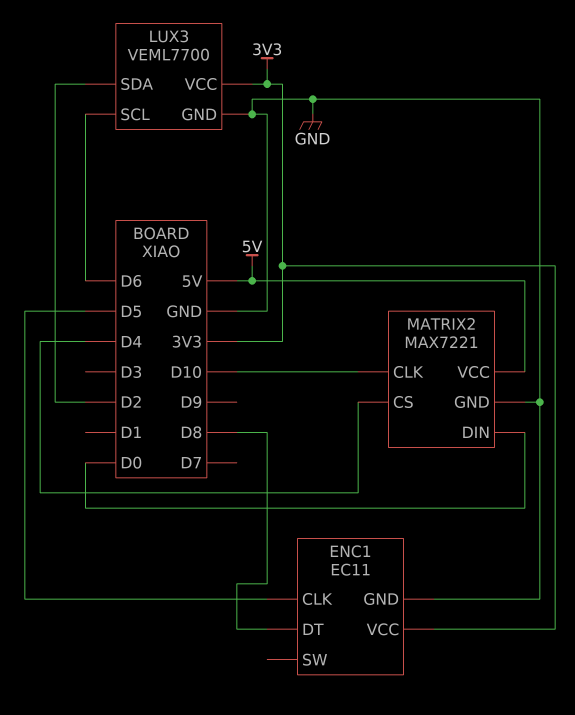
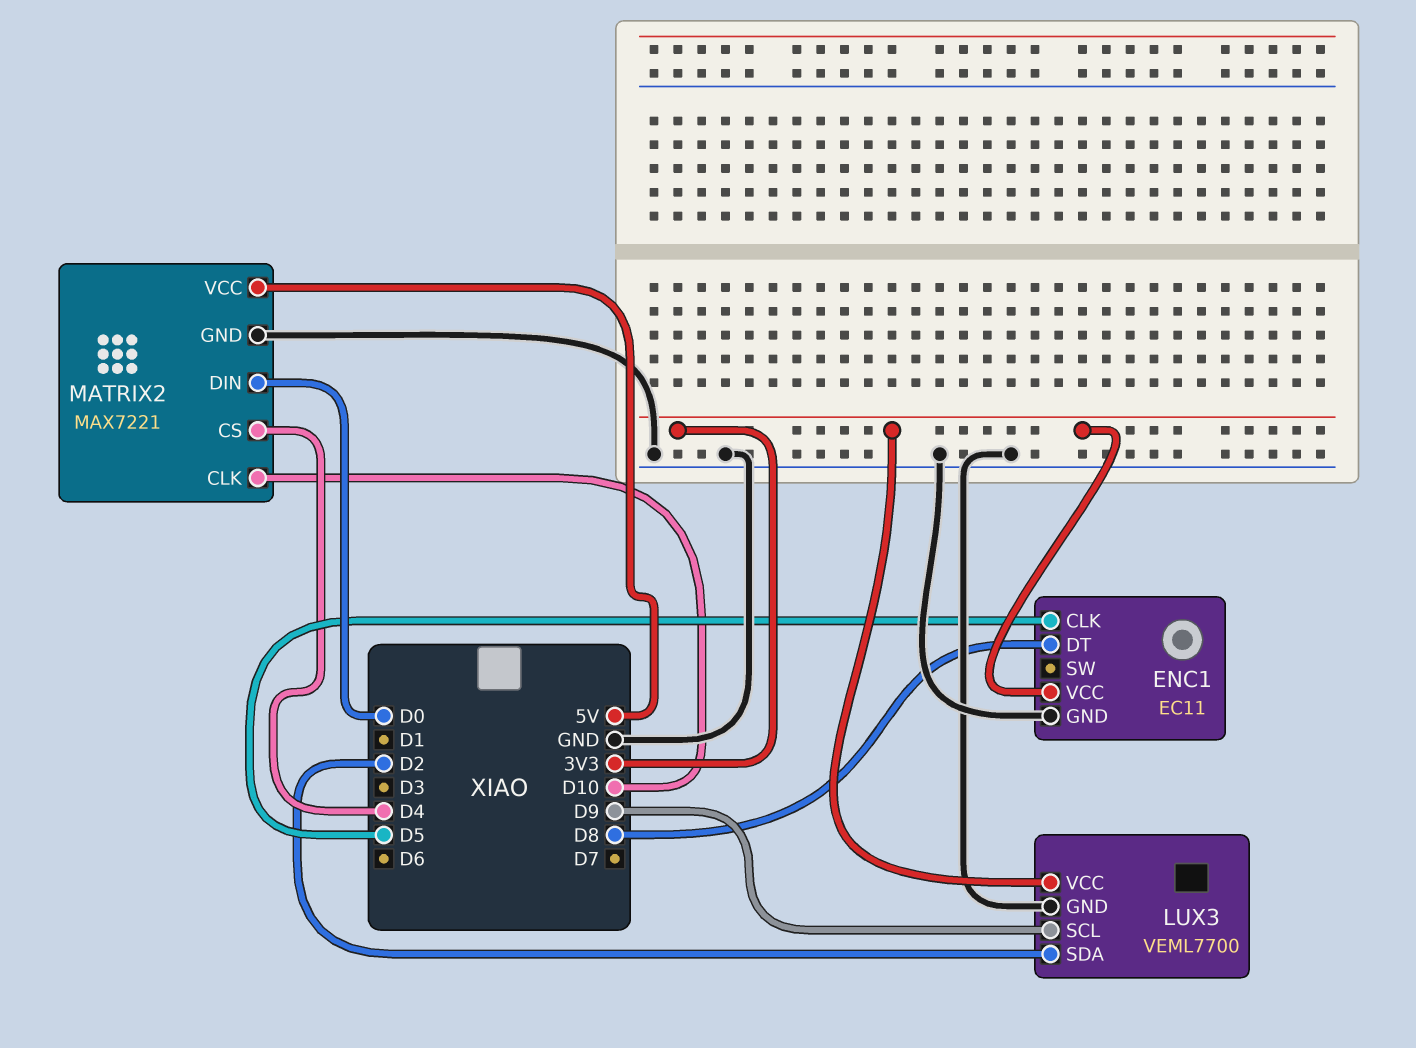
LUX3 pin SCL: D6 -> D9

